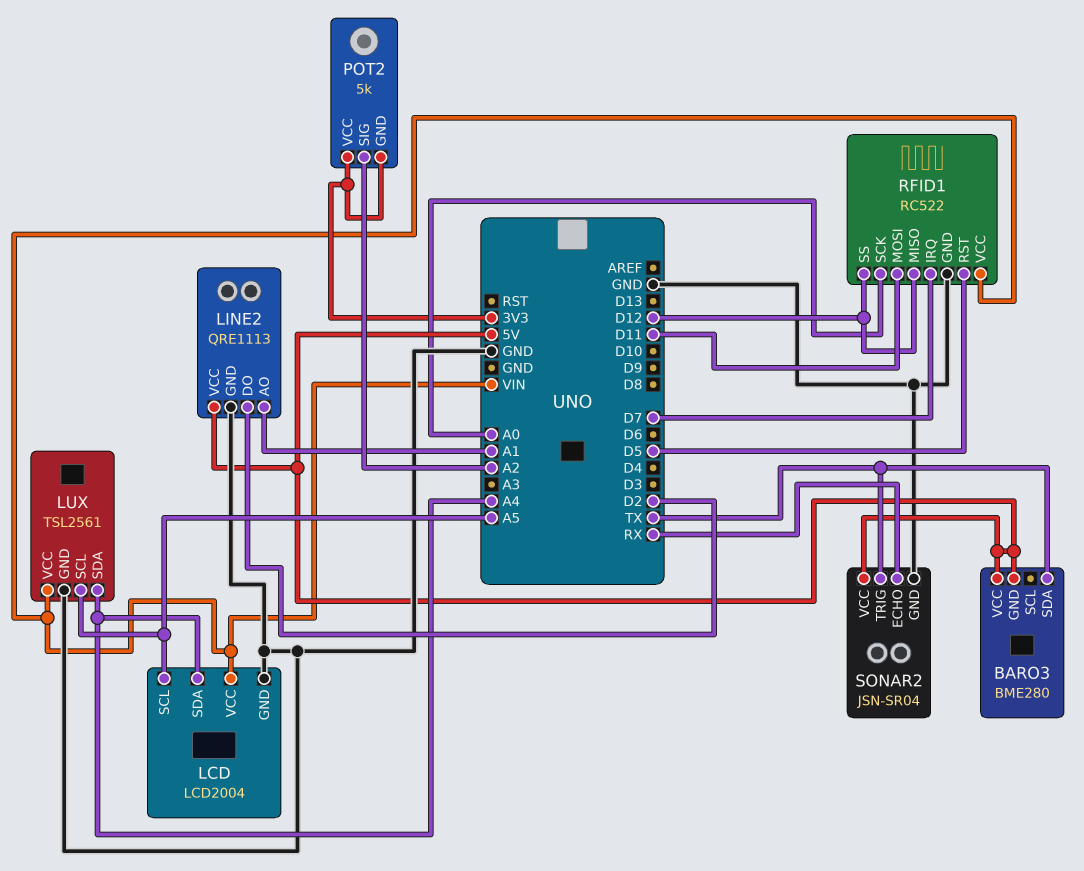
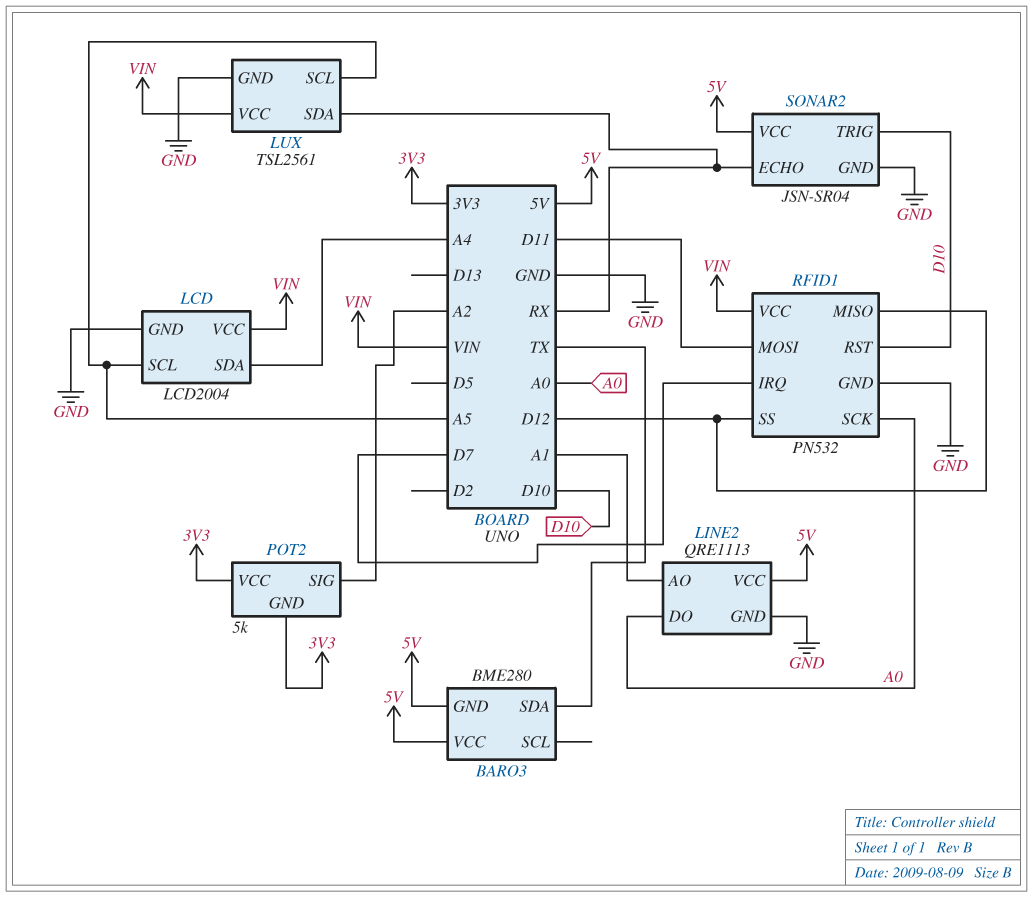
LINE2 pin DO: D2 -> A0
LUX pin SDA: A4 -> RX
RFID1: RC522 -> PN532
RFID1 pin RST: D5 -> D10
SONAR2 pin TRIG: TX -> D10

